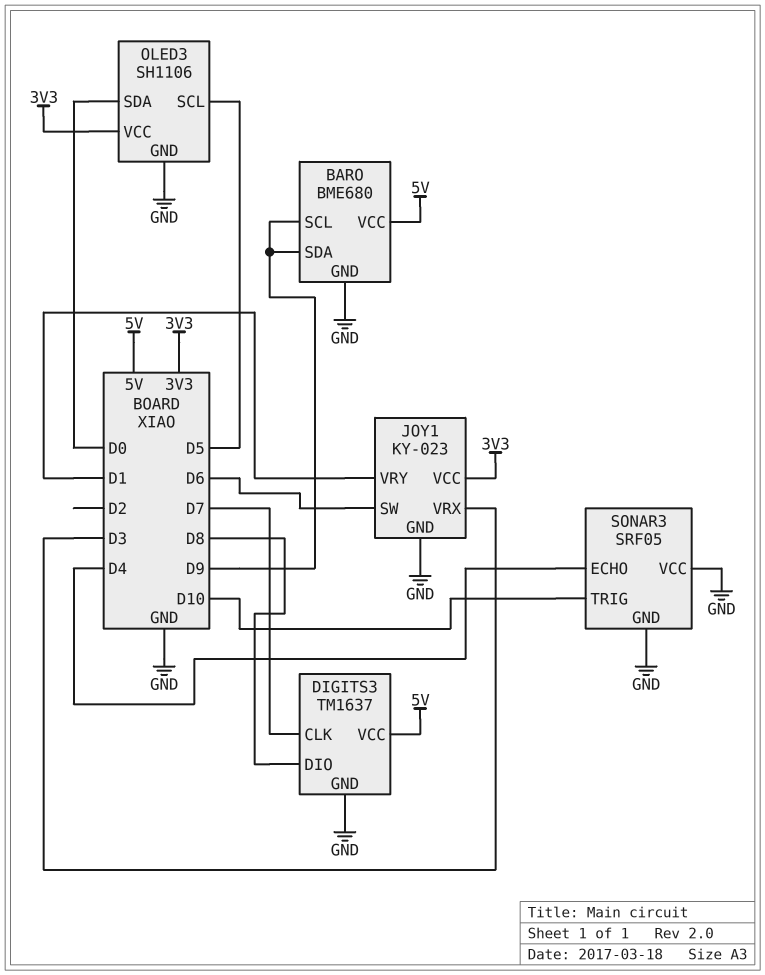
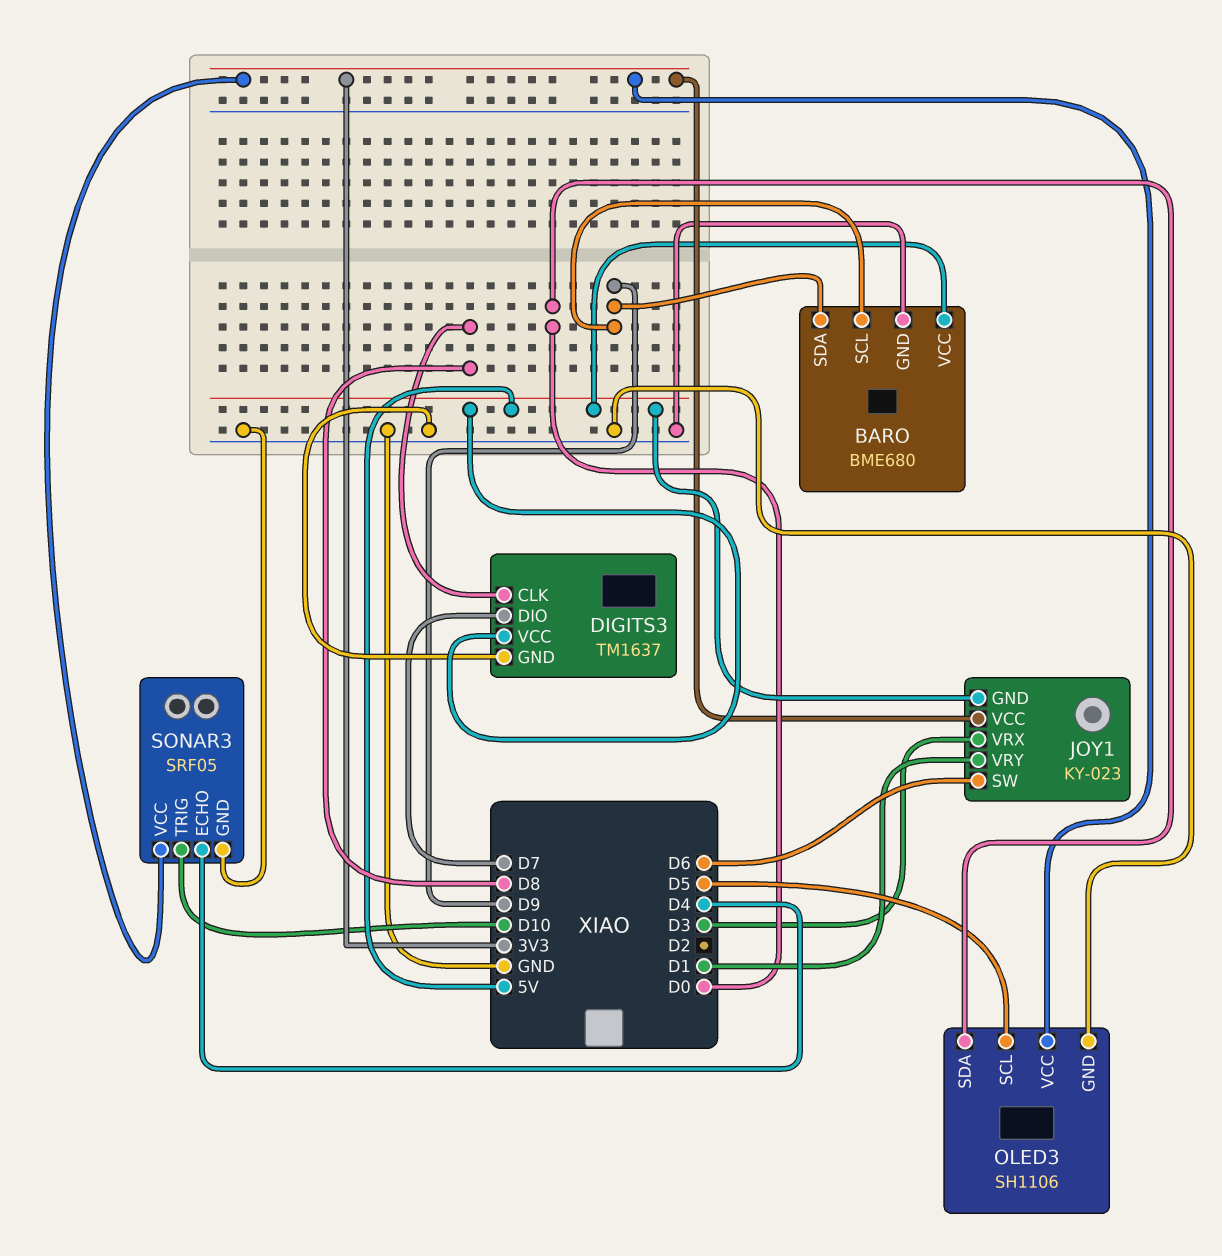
DIGITS3 pin CLK: D7 -> D8
DIGITS3 pin DIO: D8 -> D7
JOY1 pin GND: GND -> 5V
SONAR3 pin VCC: GND -> 3V3

